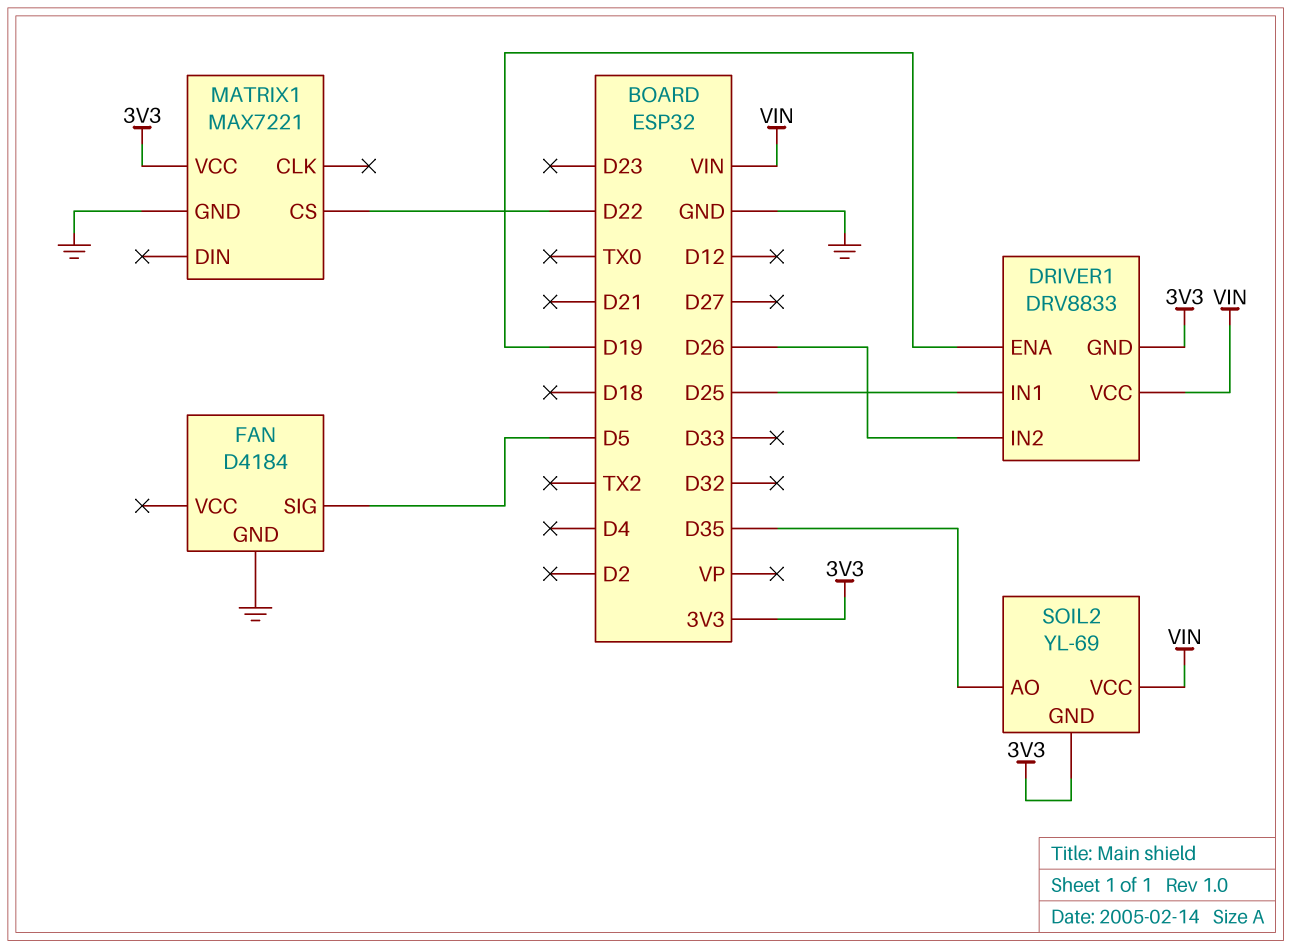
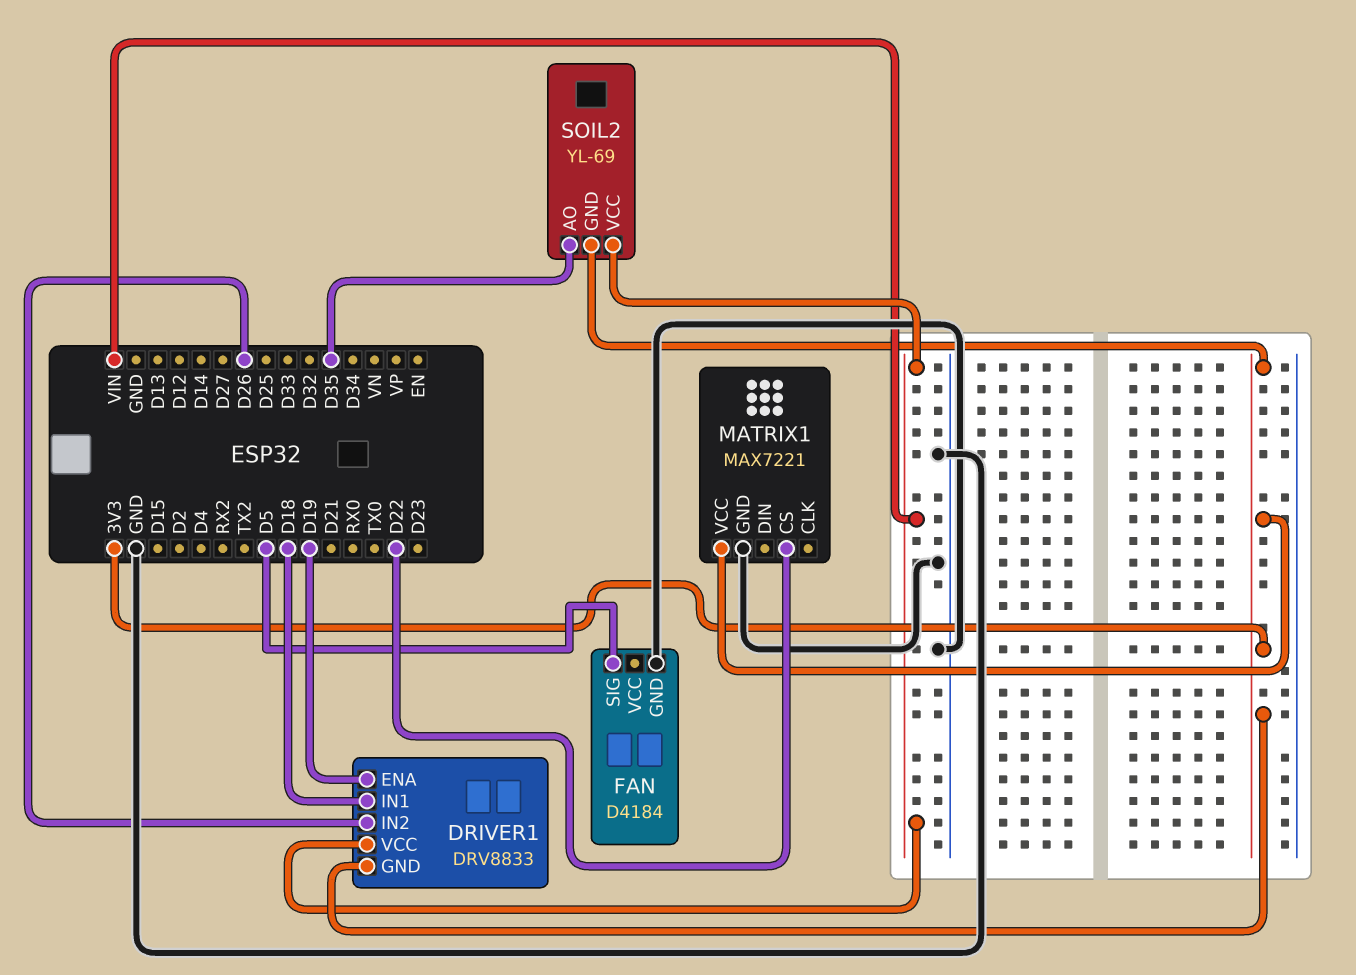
DRIVER1 pin IN1: D25 -> D18

